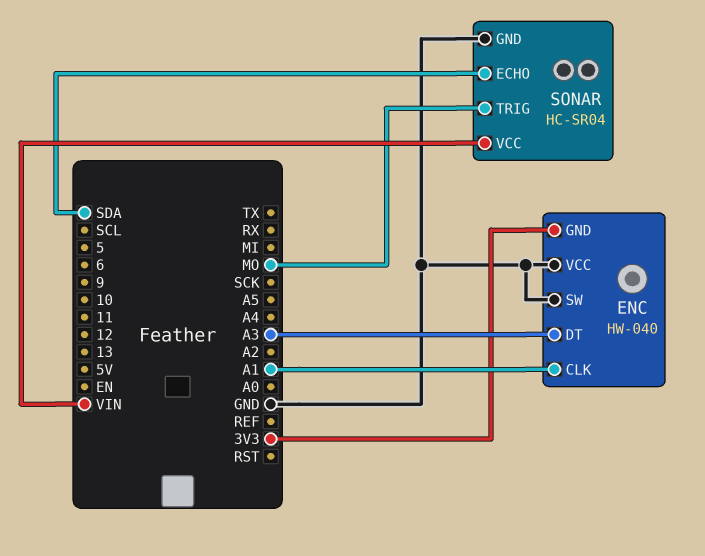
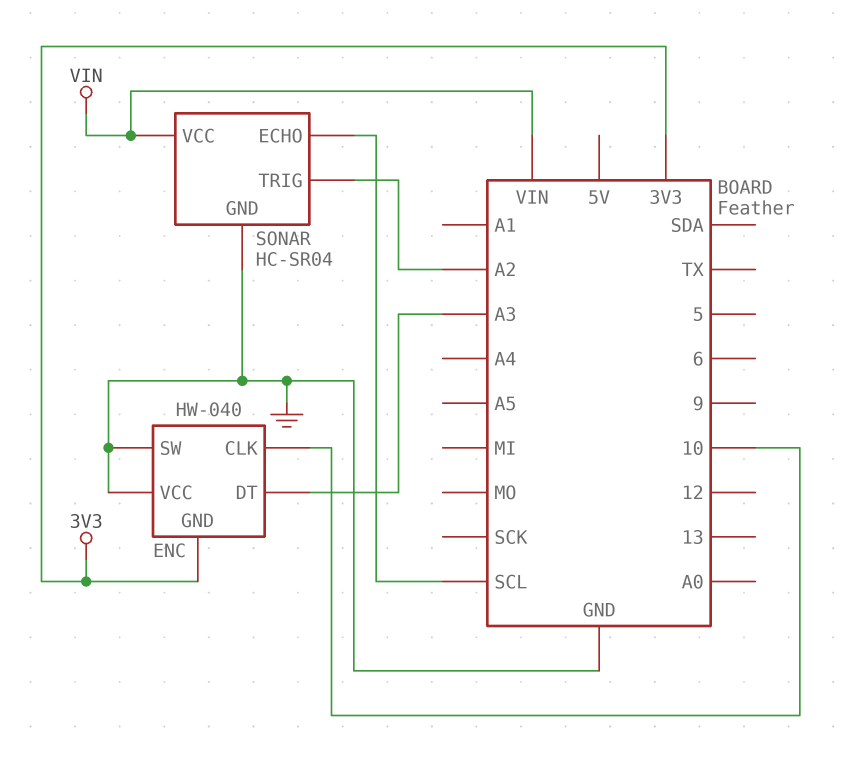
ENC pin CLK: A1 -> 10
SONAR pin ECHO: SDA -> SCL
SONAR pin TRIG: MO -> A2

